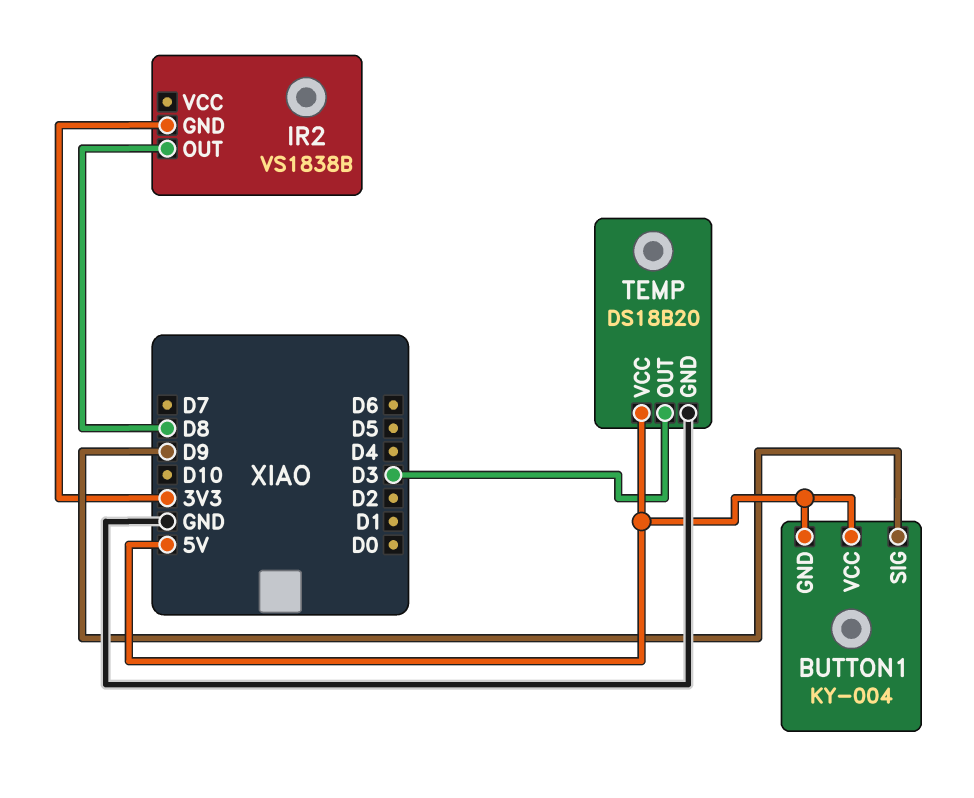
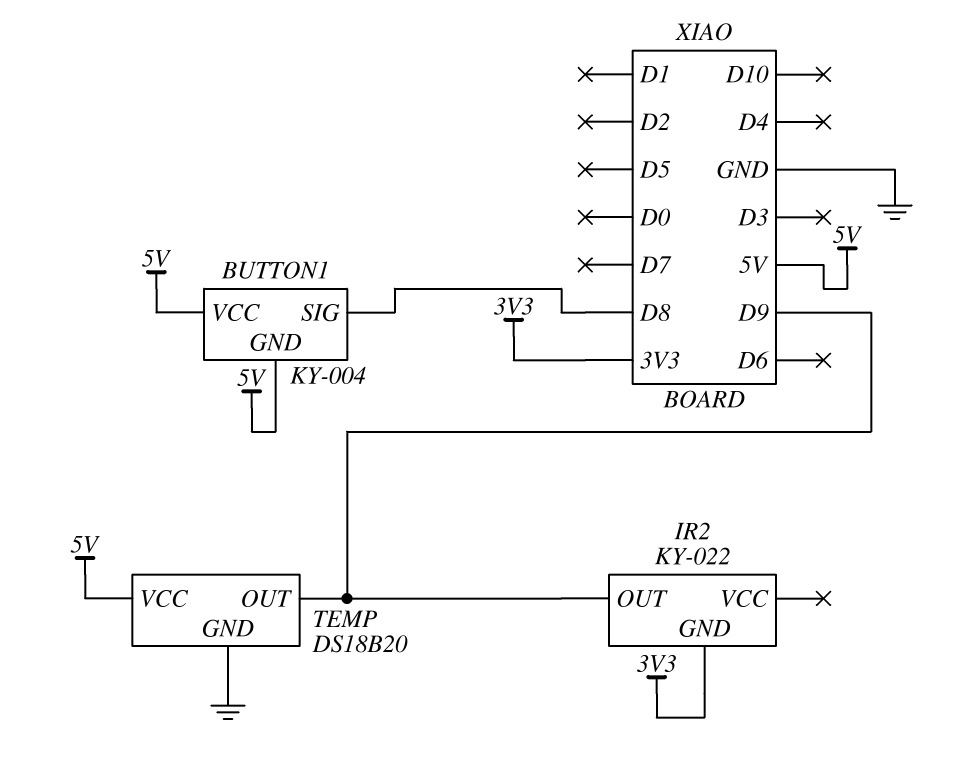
BUTTON1 pin SIG: D9 -> D8
IR2: VS1838B -> KY-022
IR2 pin OUT: D8 -> D9
TEMP pin OUT: D3 -> D9

